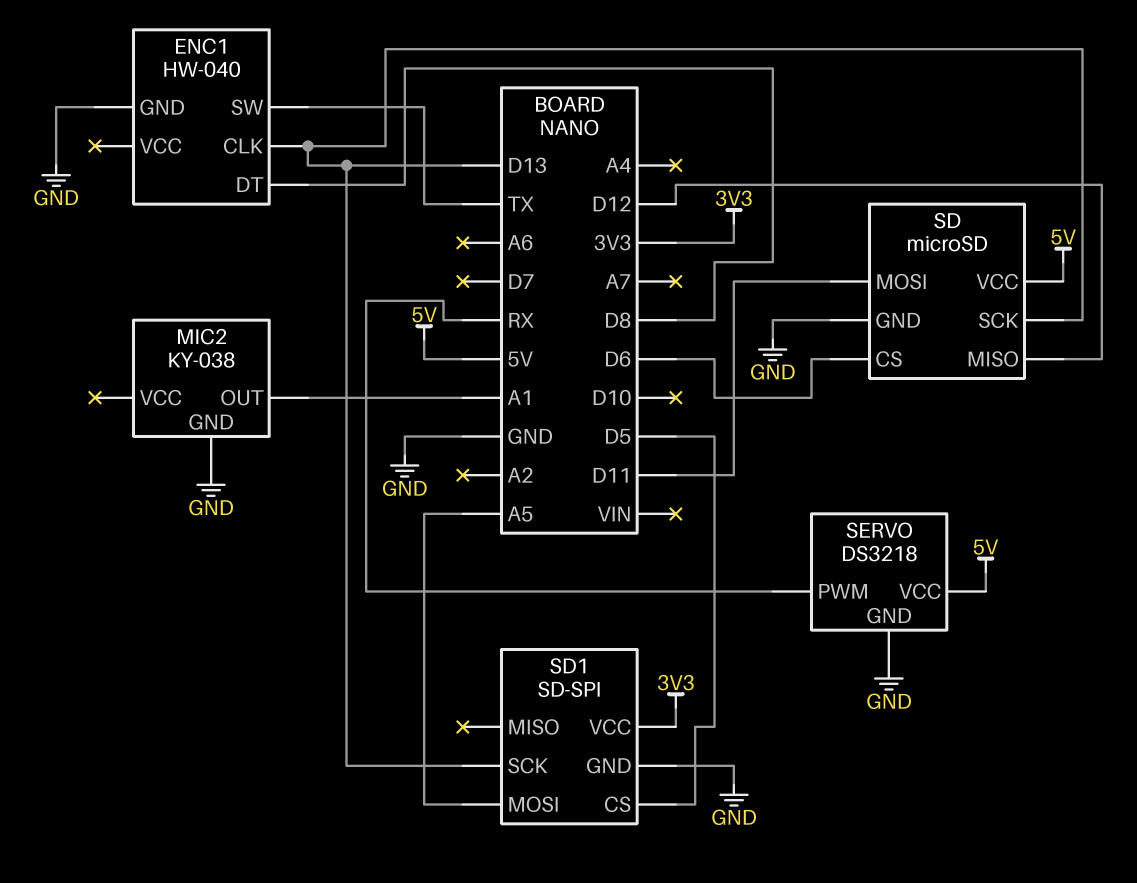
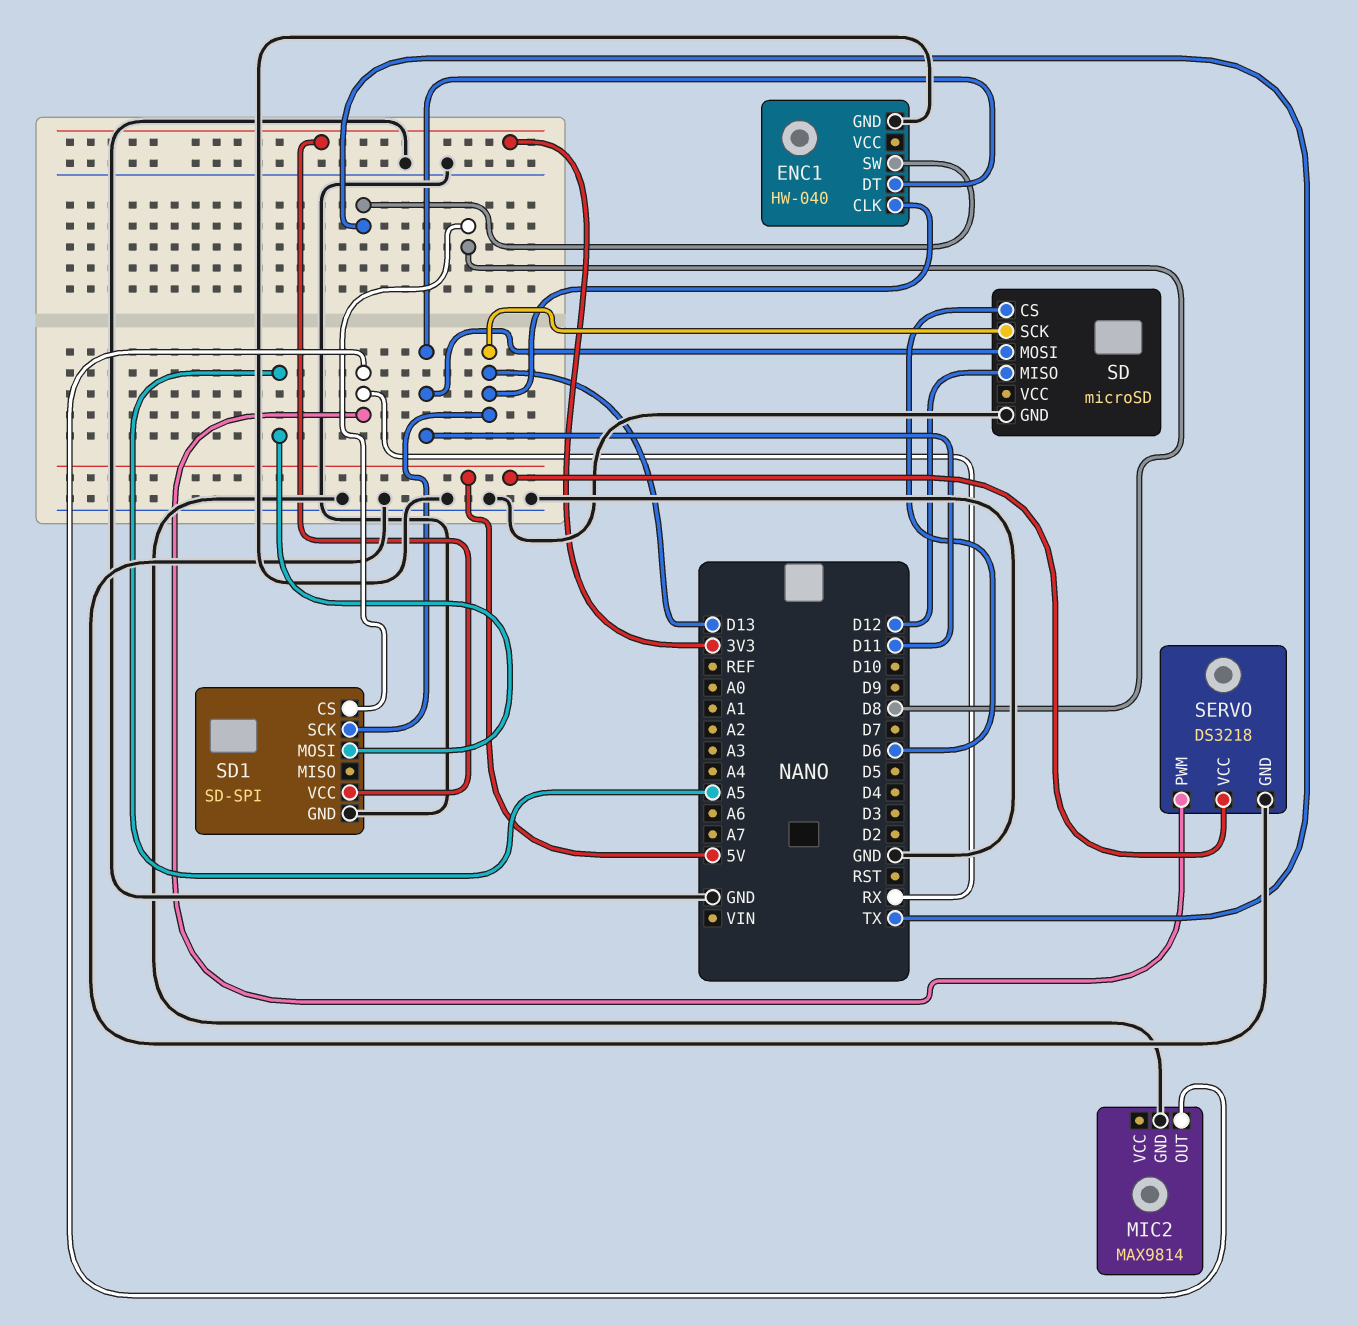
ENC1 pin DT: D8 -> D11
MIC2: KY-038 -> MAX9814
MIC2 pin OUT: A1 -> RX
SD pin VCC: 5V -> none
SD1 pin CS: D5 -> D8

